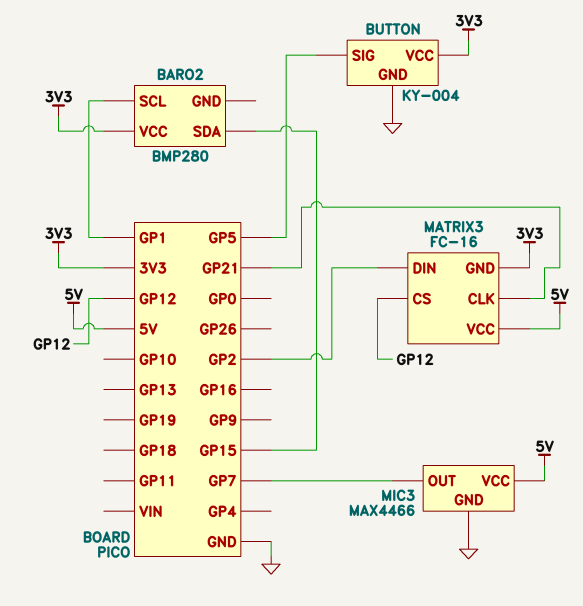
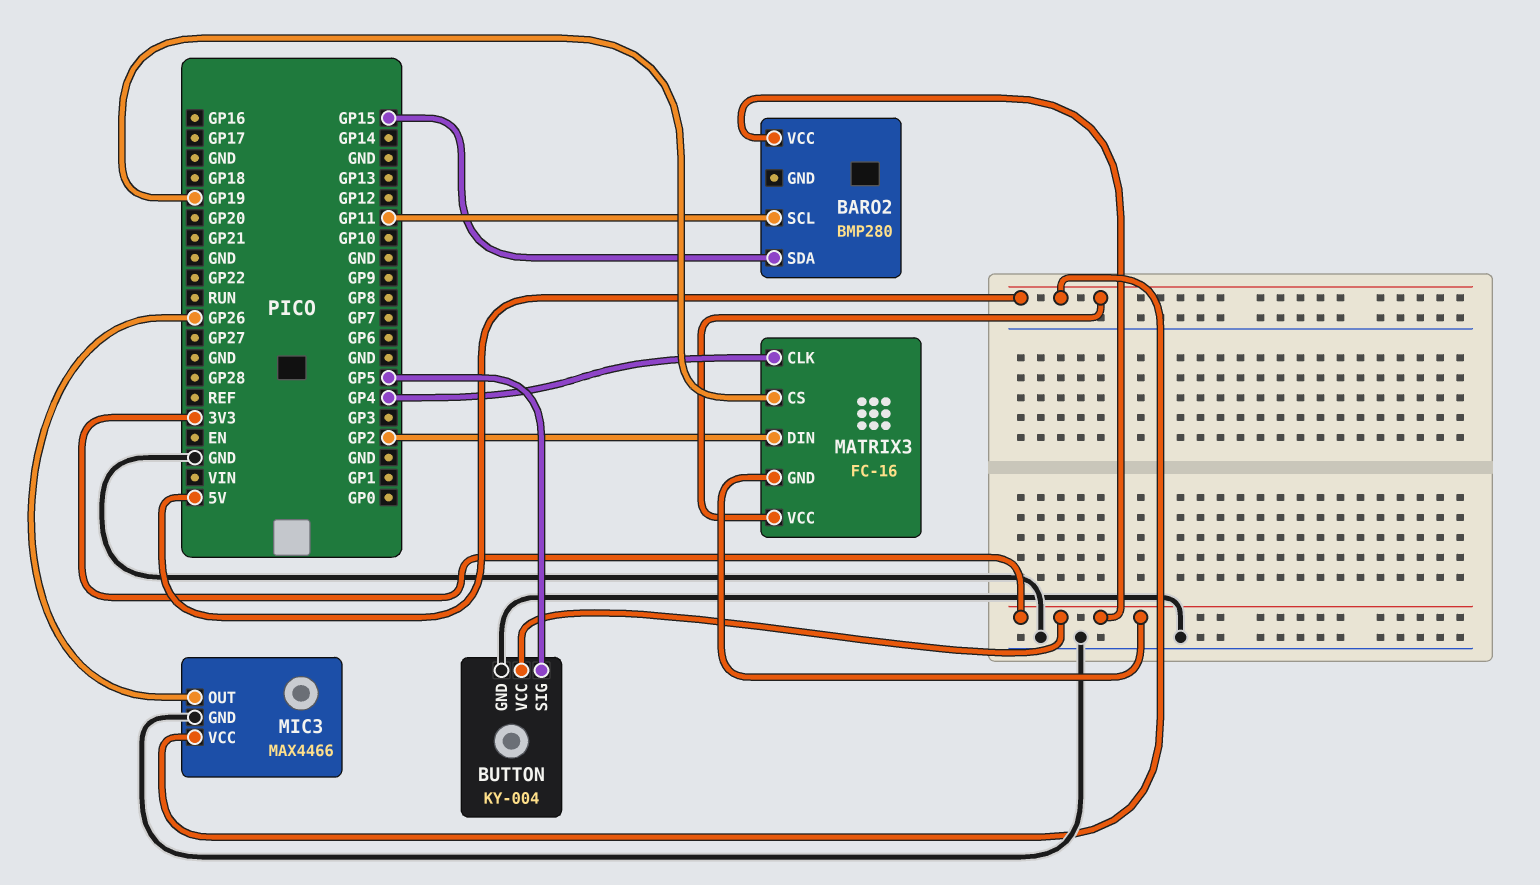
BARO2 pin SCL: GP1 -> GP11
MATRIX3 pin CLK: GP21 -> GP4
MATRIX3 pin CS: GP12 -> GP19
MIC3 pin OUT: GP7 -> GP26

